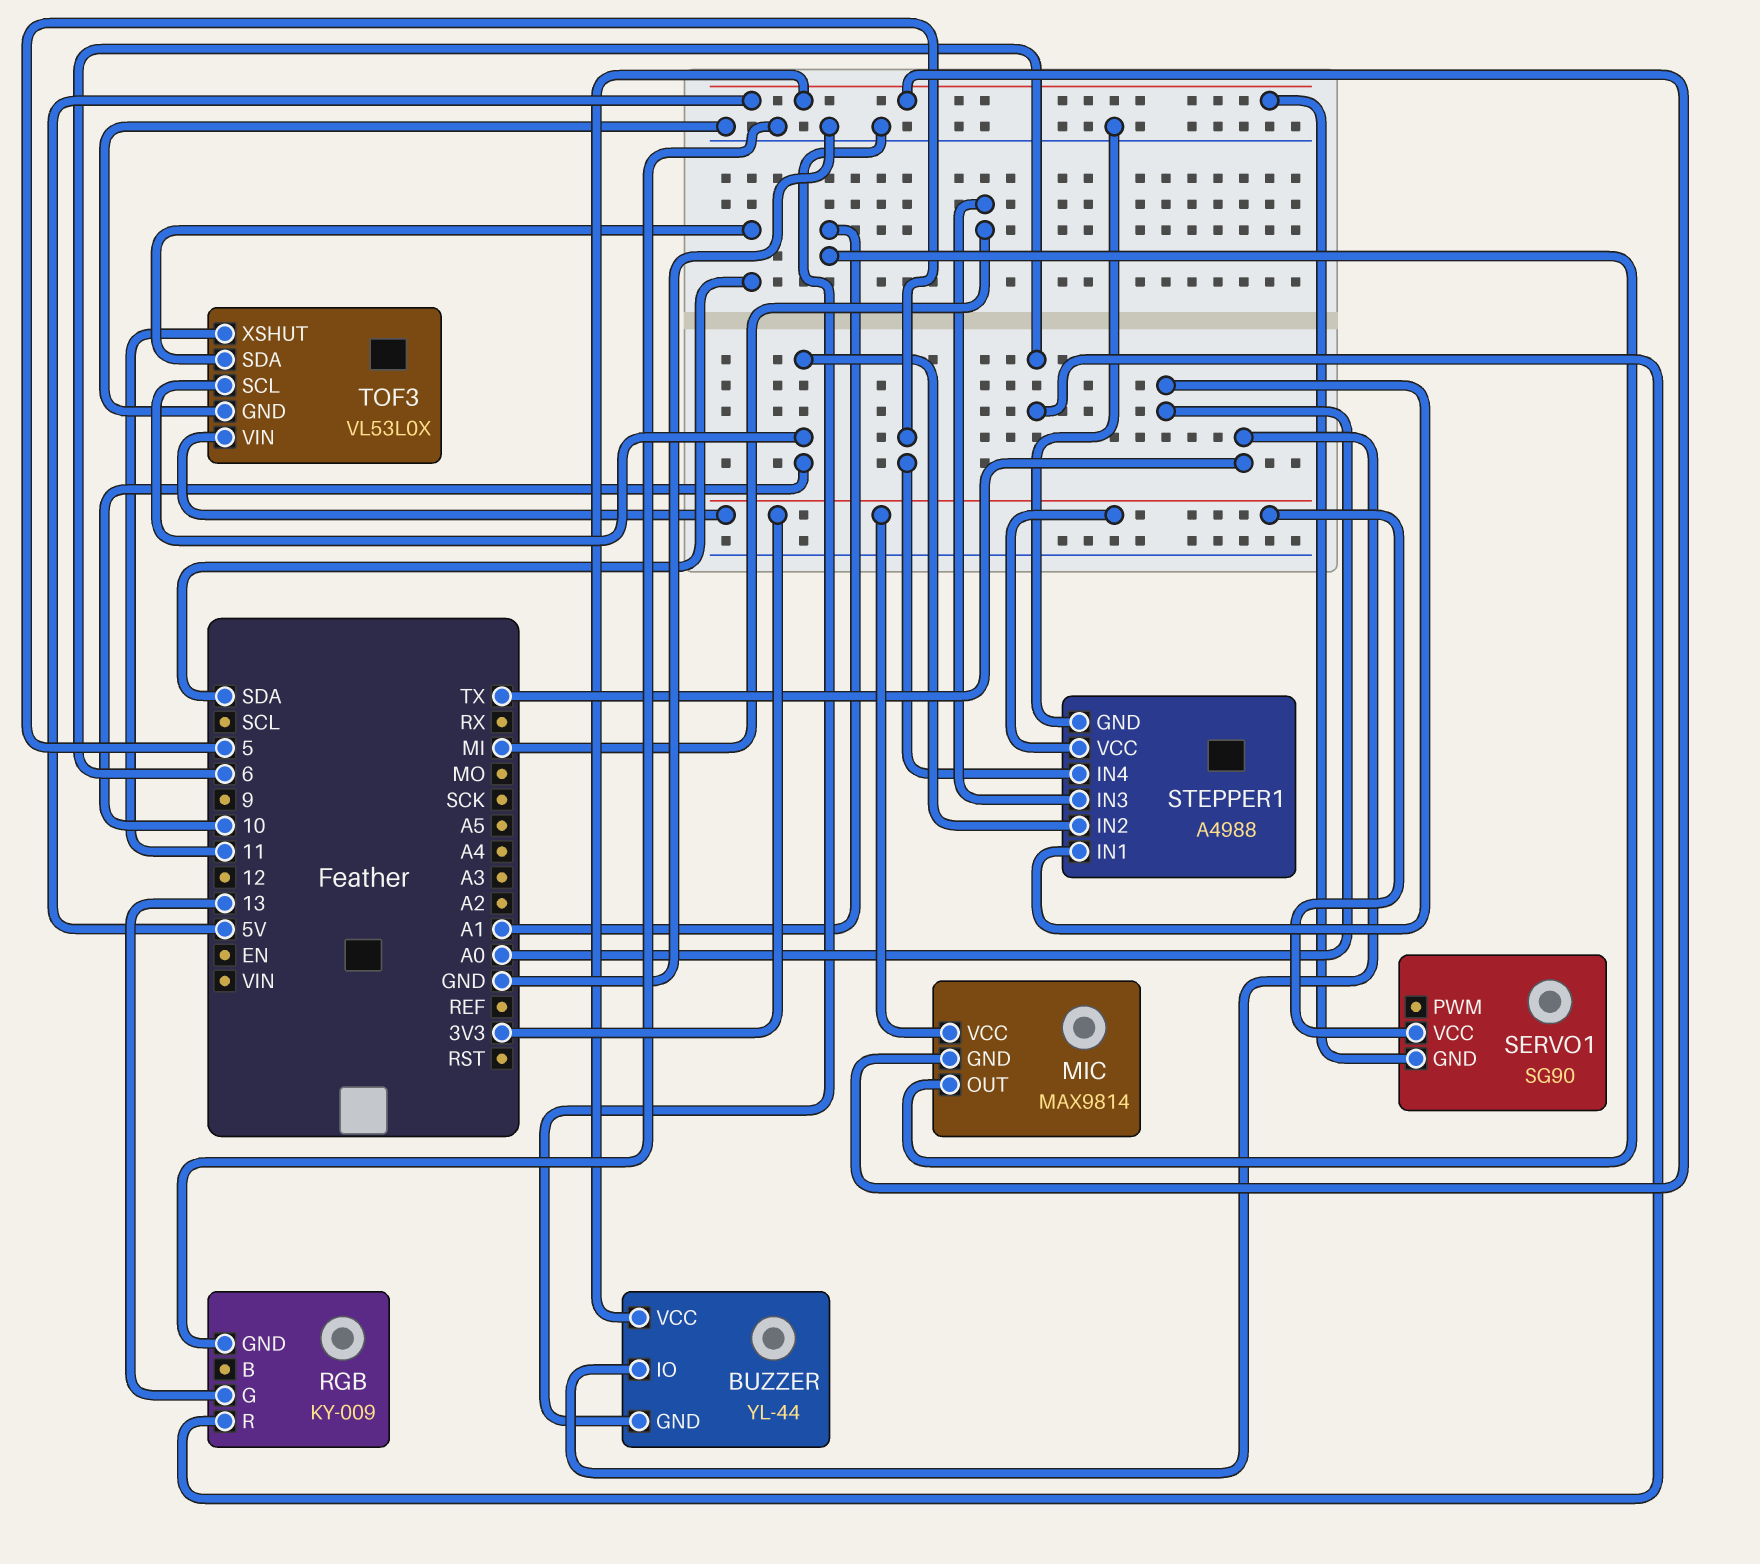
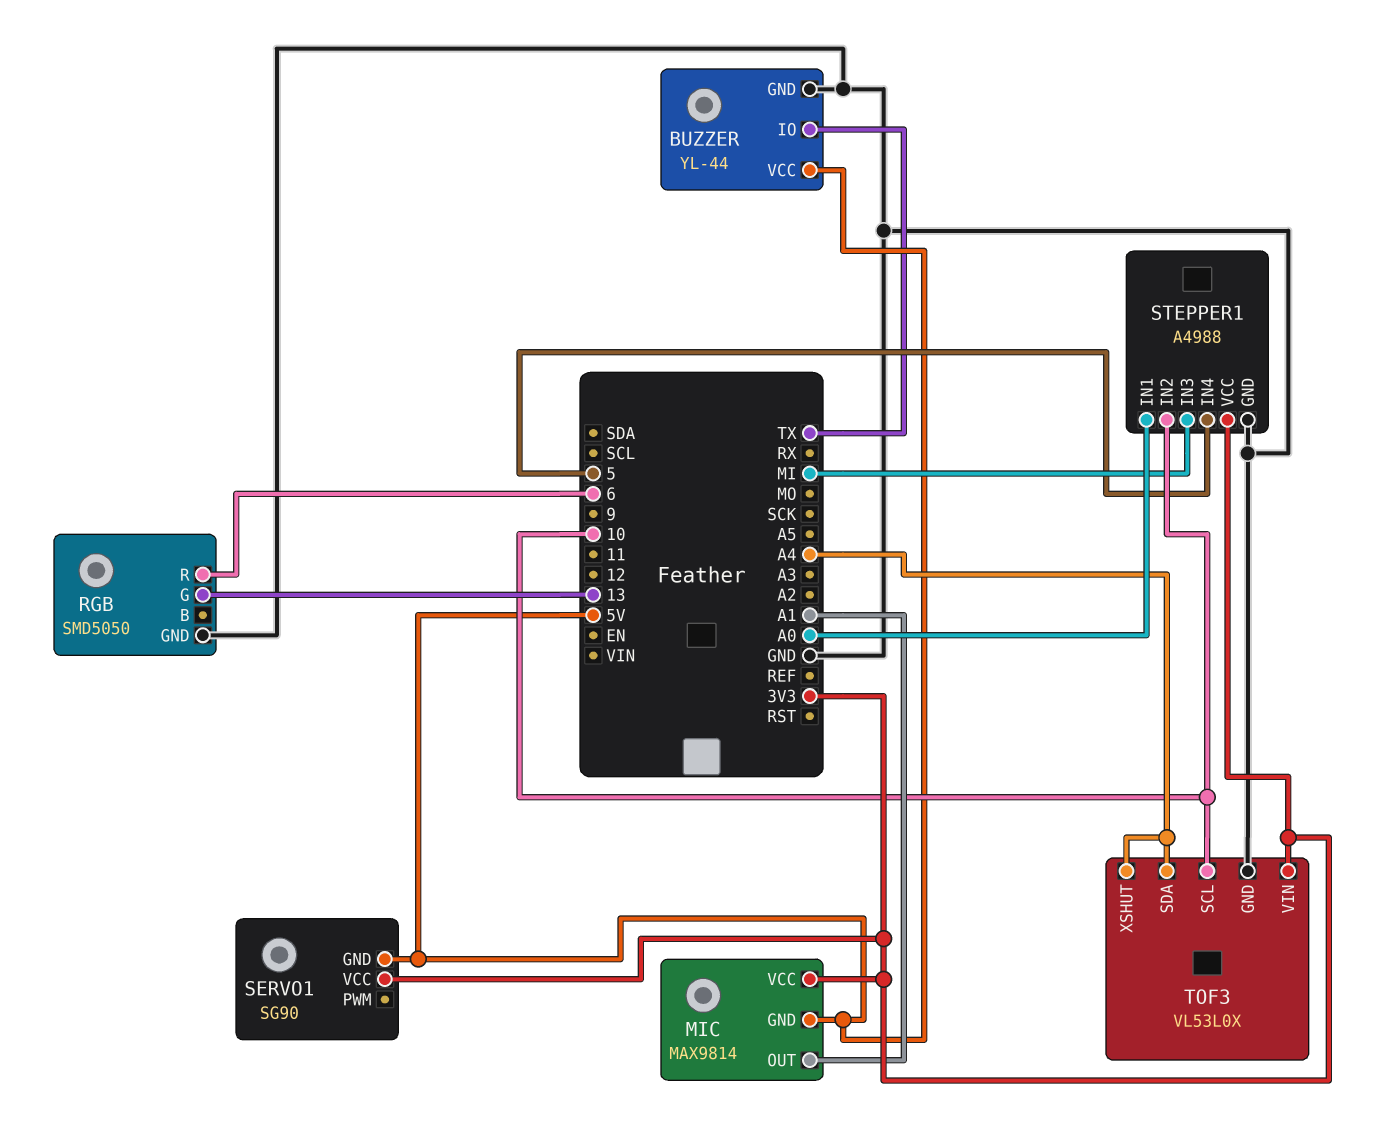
RGB: KY-009 -> SMD5050
TOF3 pin SDA: SDA -> A4
TOF3 pin XSHUT: 11 -> A4

